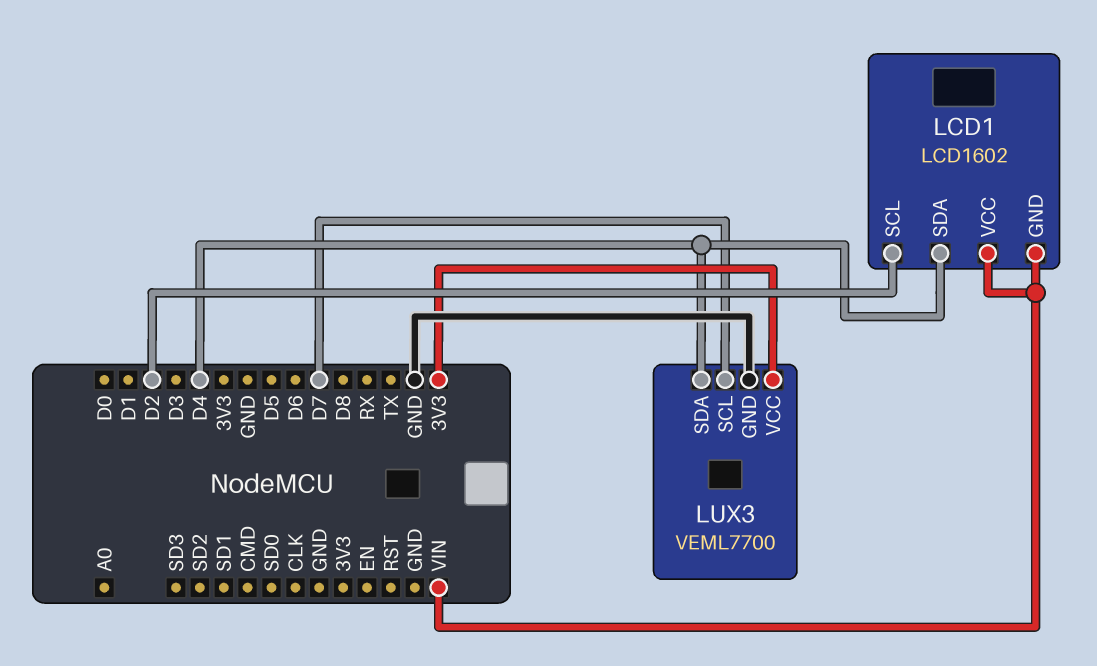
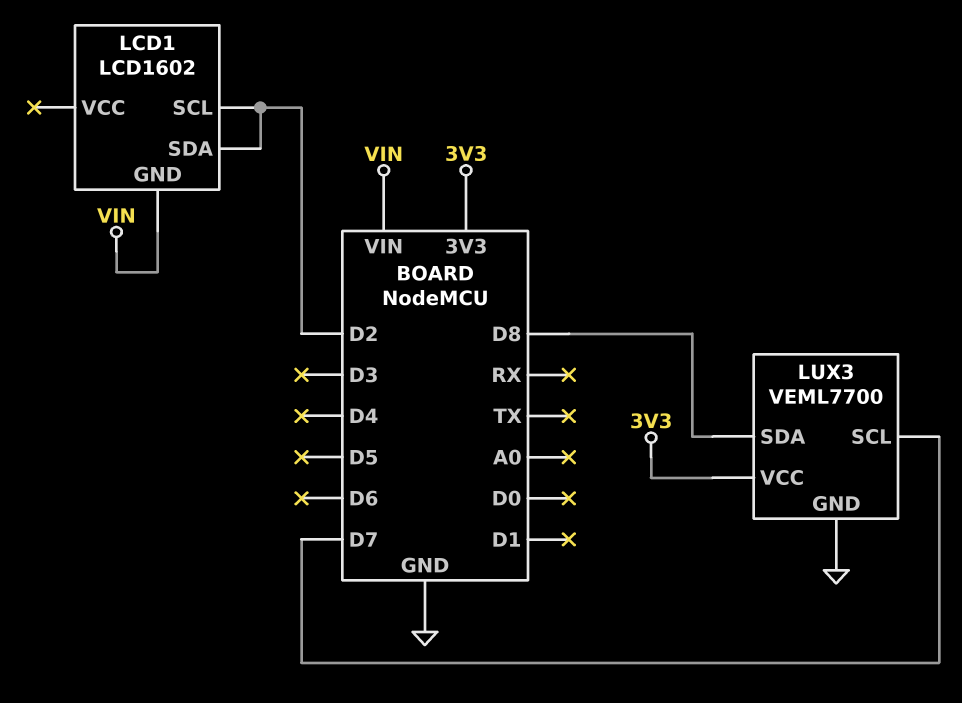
LCD1 pin SDA: D4 -> D2
LCD1 pin VCC: VIN -> none
LUX3 pin SDA: D4 -> D8

